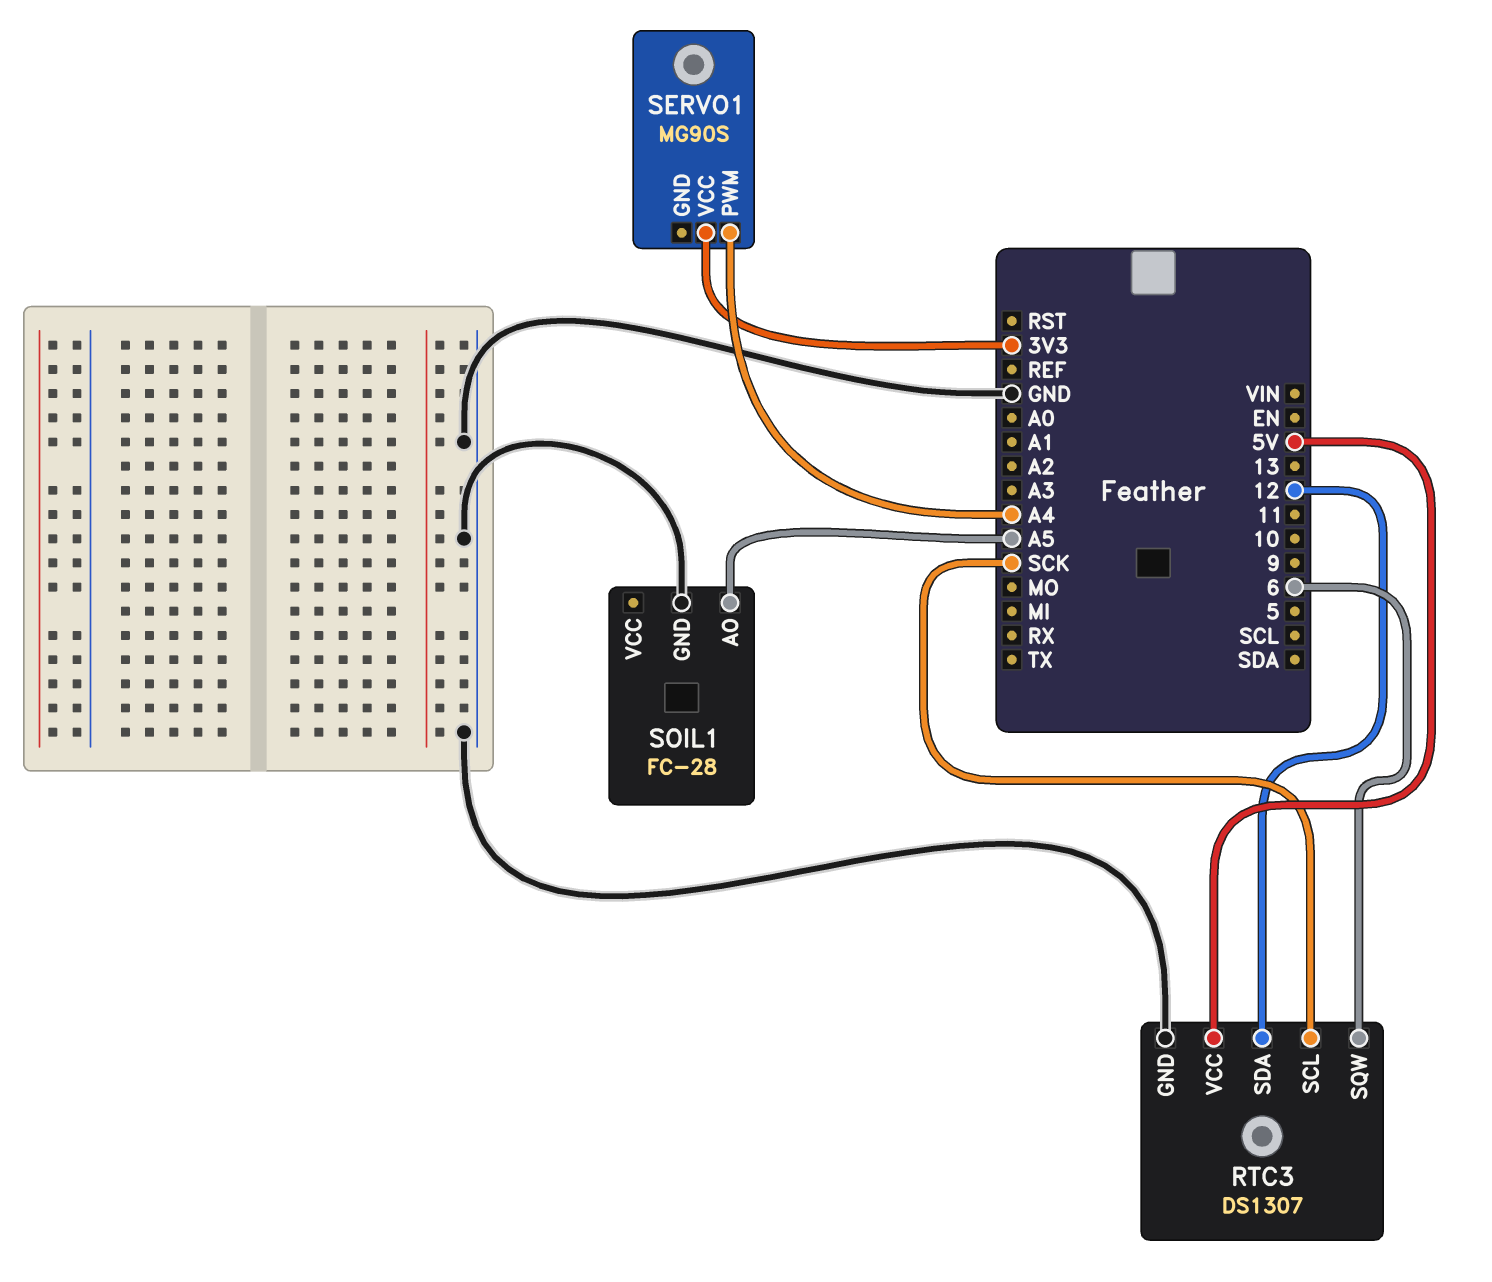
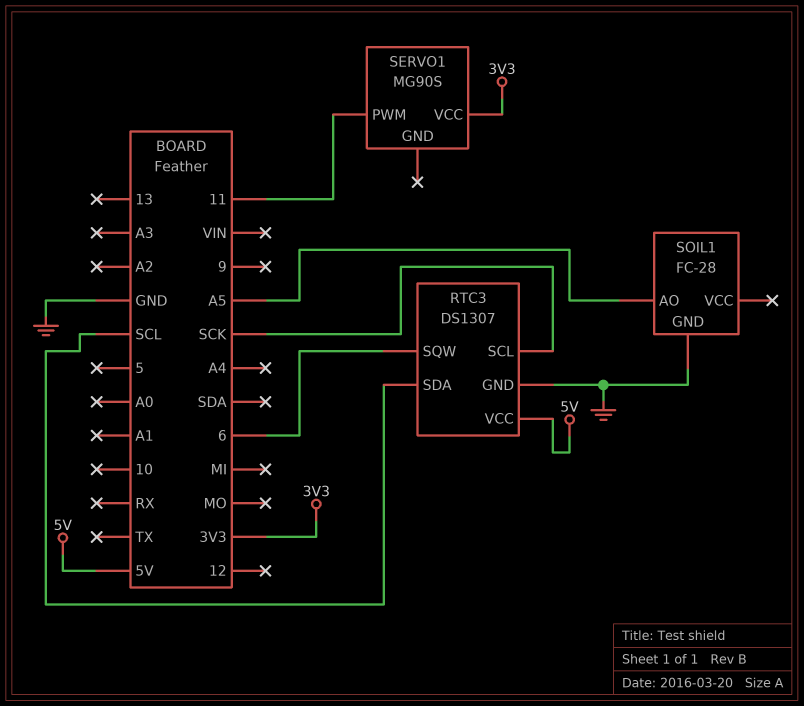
RTC3 pin SDA: 12 -> SCL
SERVO1 pin PWM: A4 -> 11

